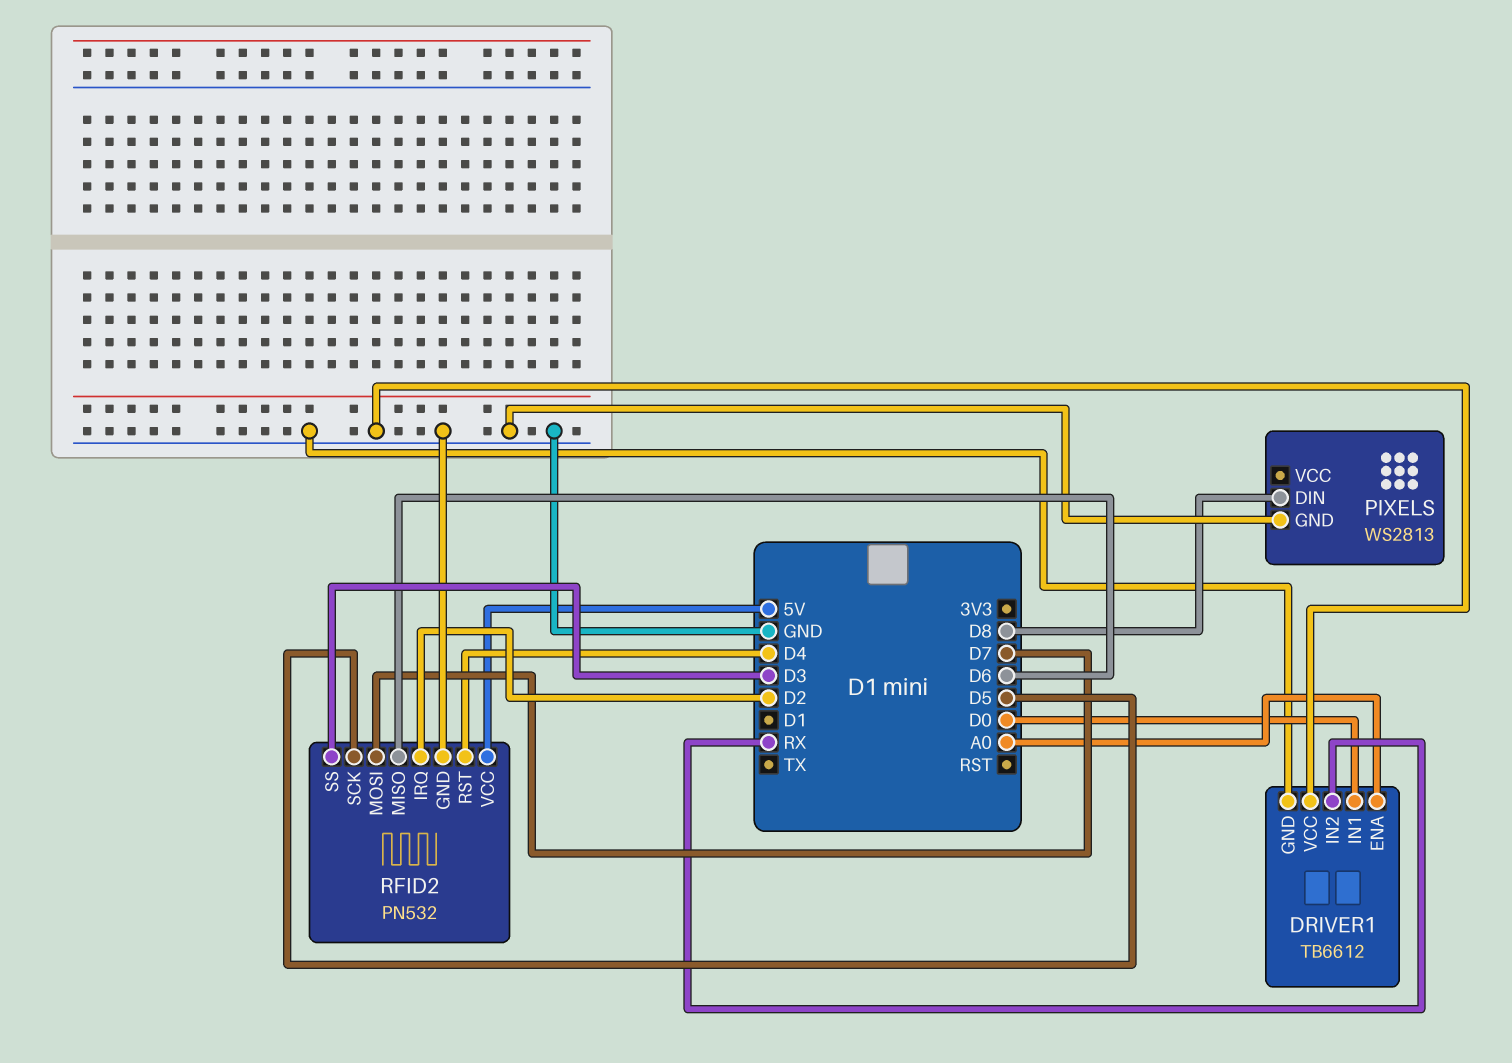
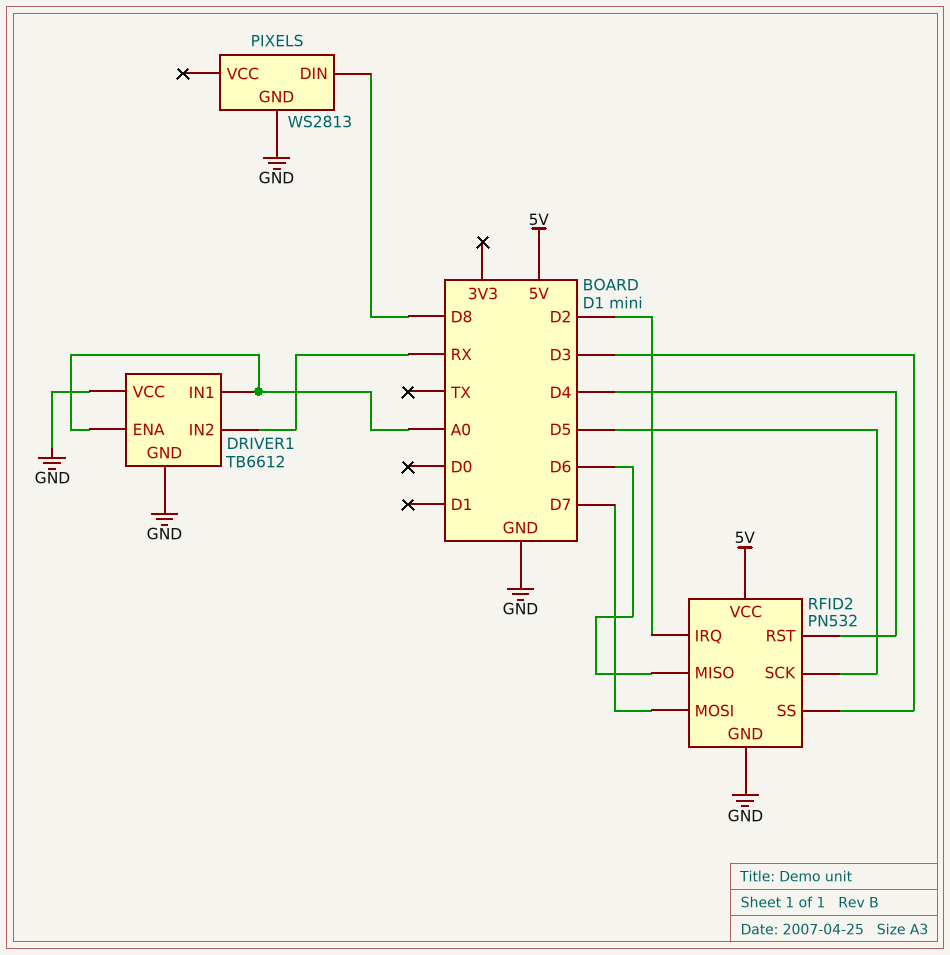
DRIVER1 pin IN1: D0 -> A0

